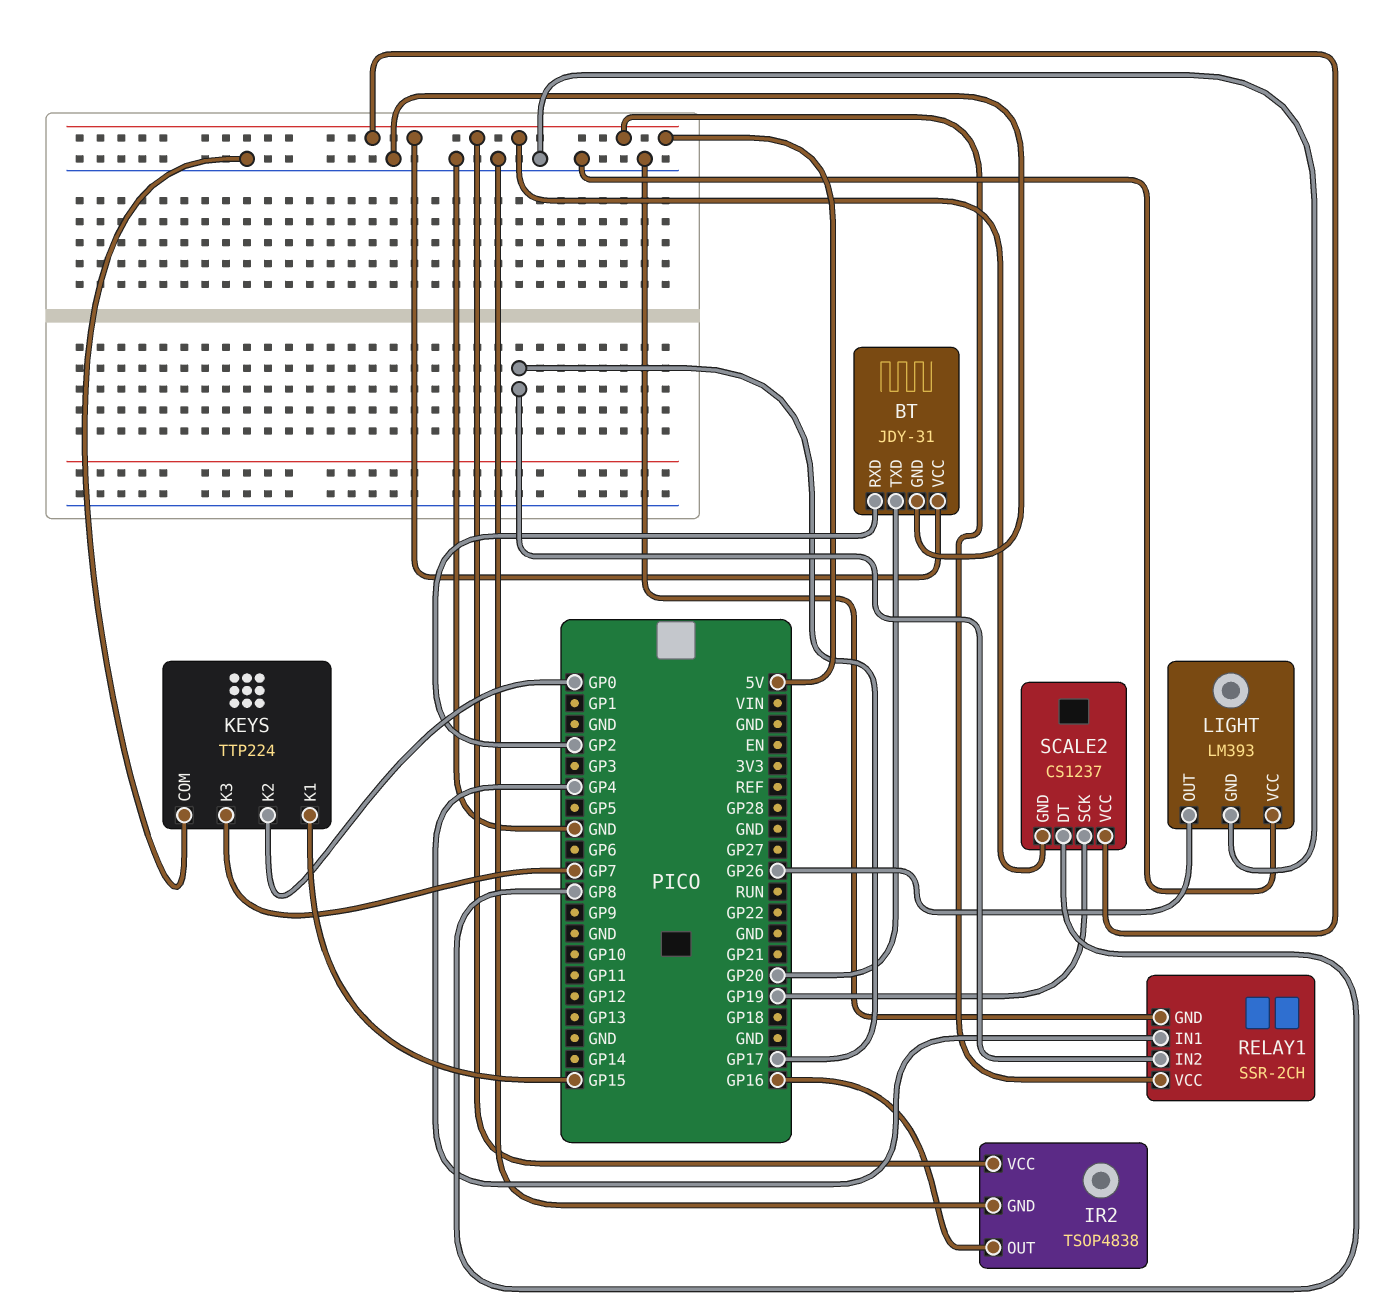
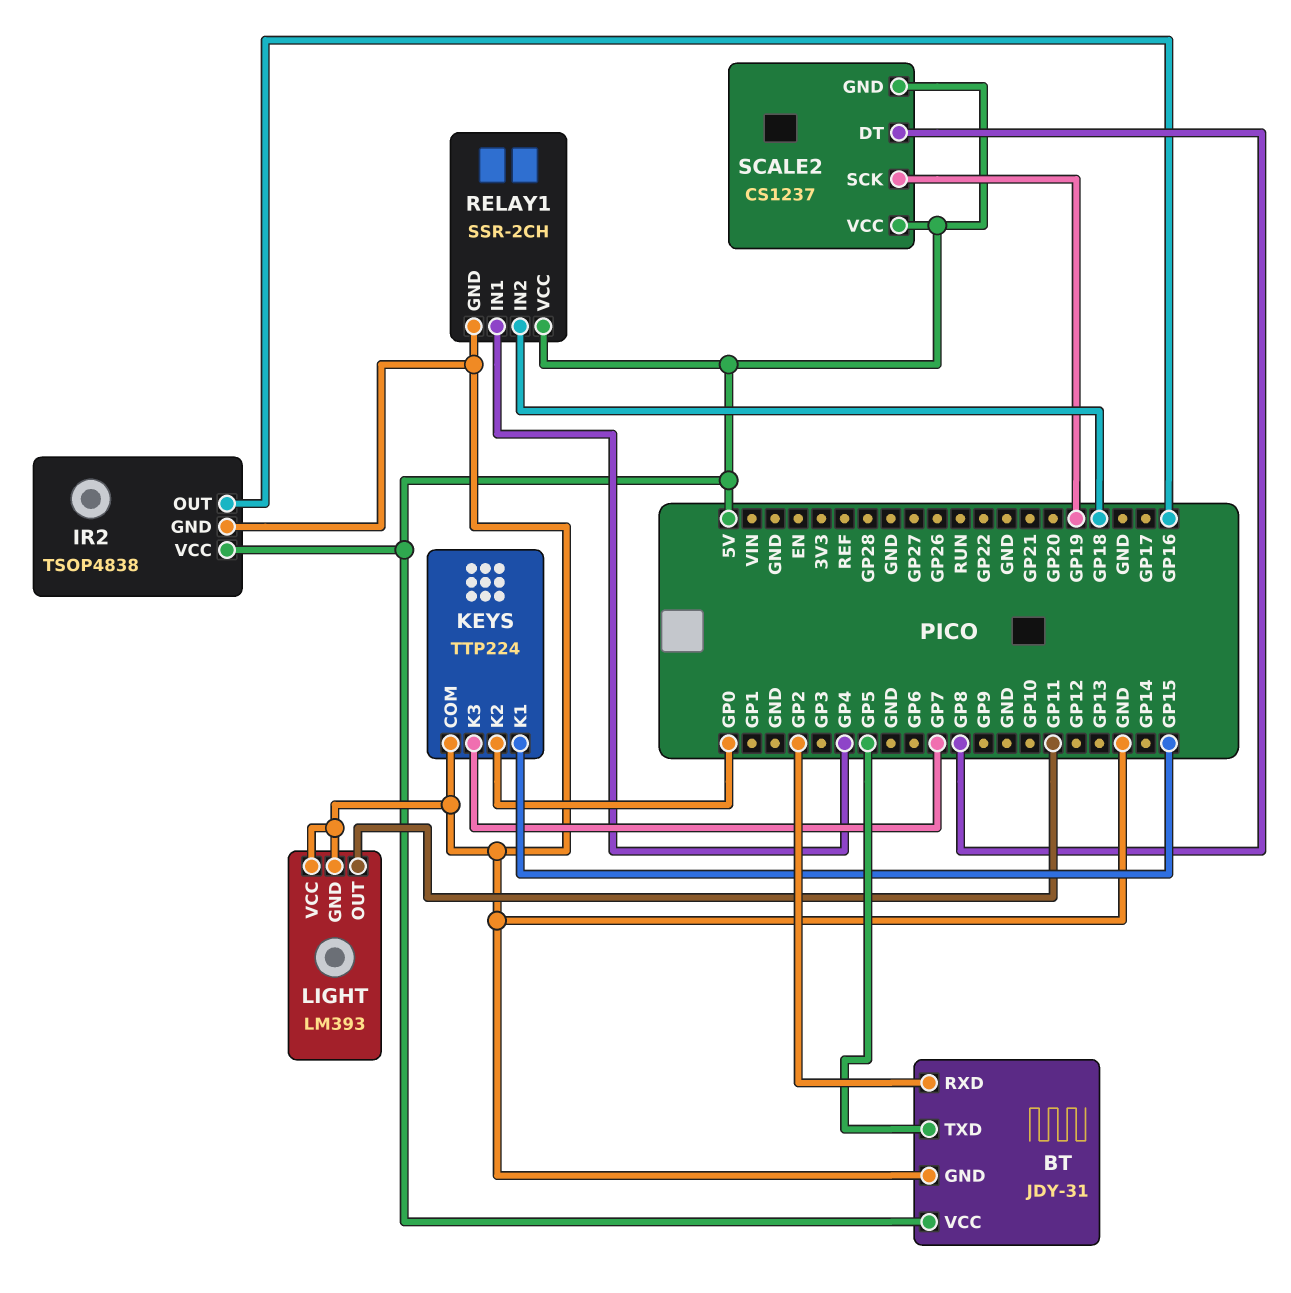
BT pin TXD: GP20 -> GP5
LIGHT pin OUT: GP26 -> GP11
RELAY1 pin IN2: GP17 -> GP18

